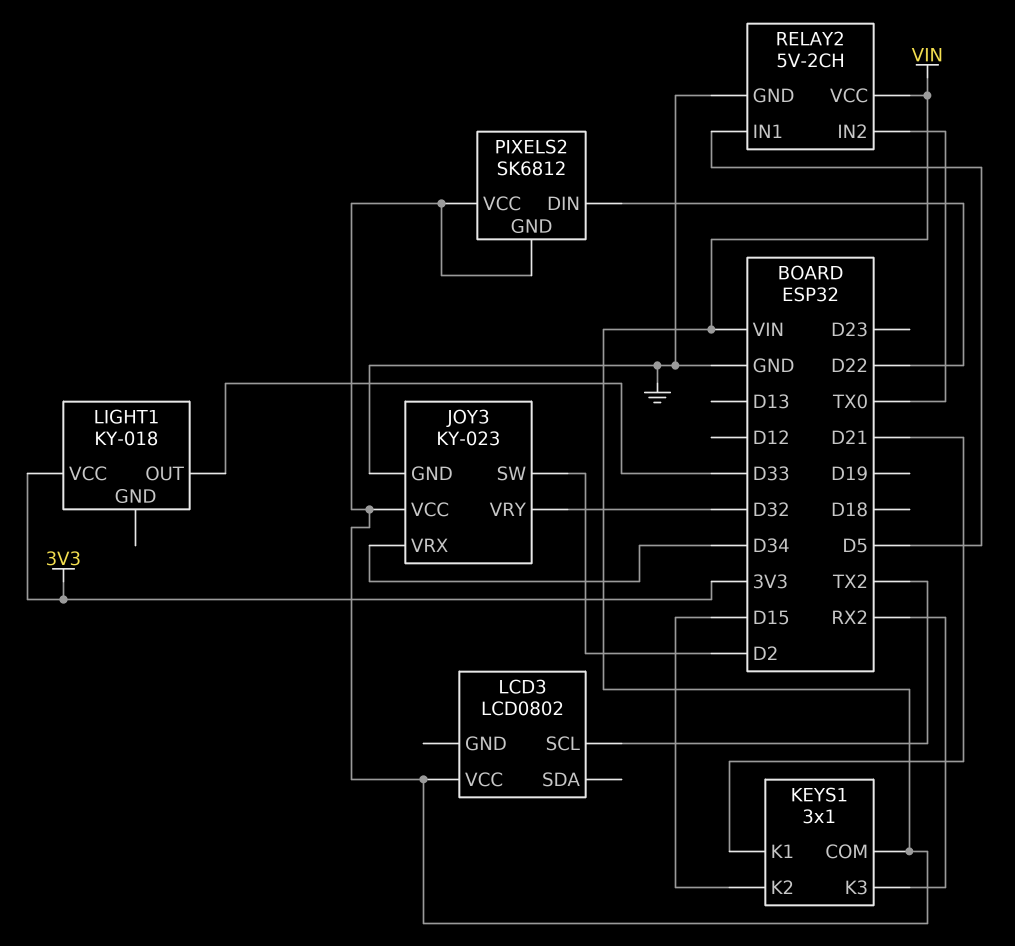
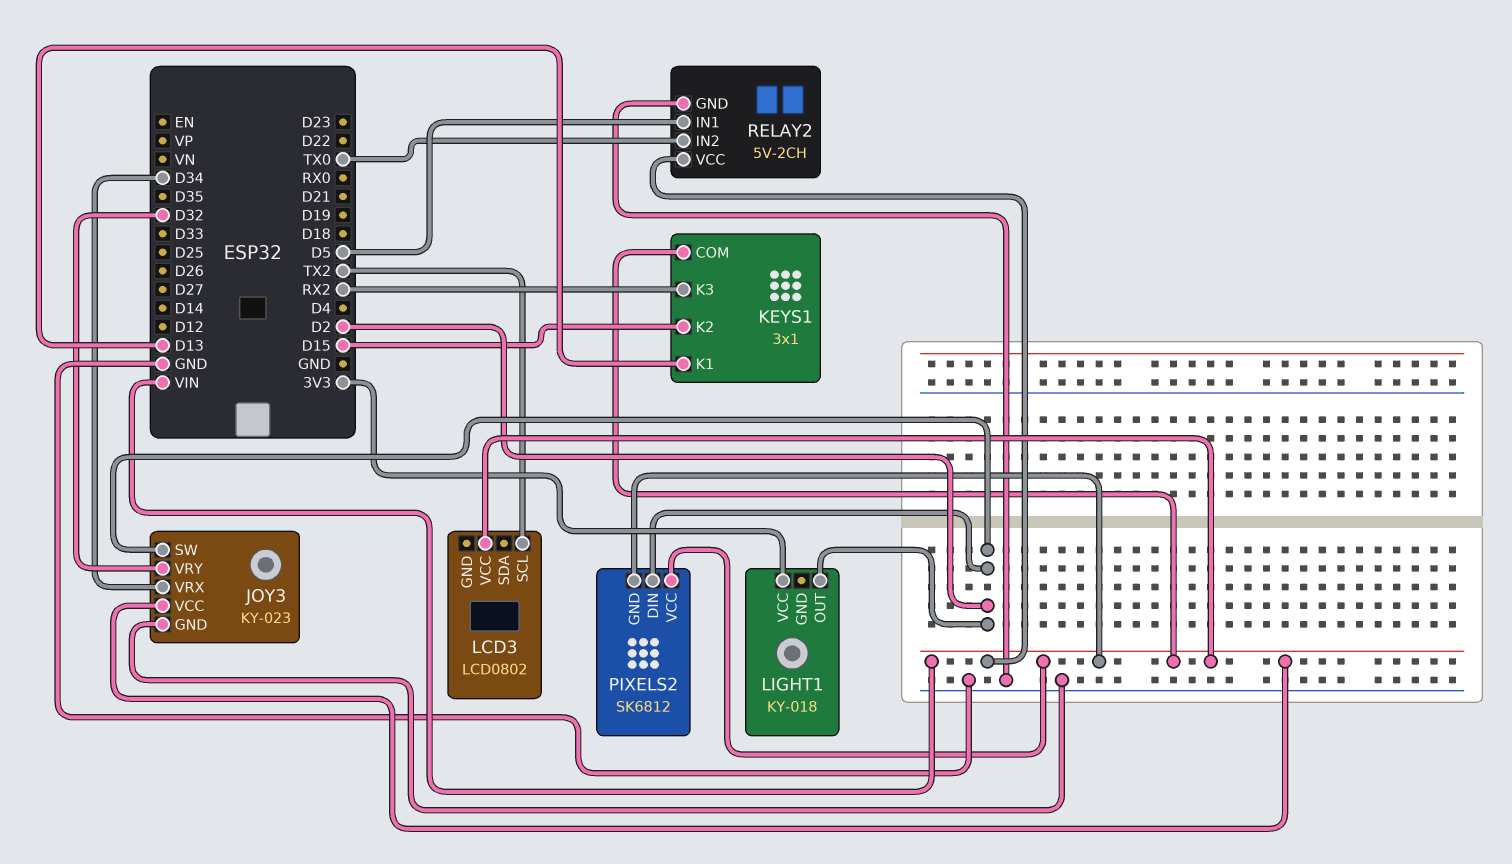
KEYS1 pin K1: D21 -> D13
LIGHT1 pin OUT: D33 -> D2
PIXELS2 pin DIN: D22 -> D2

